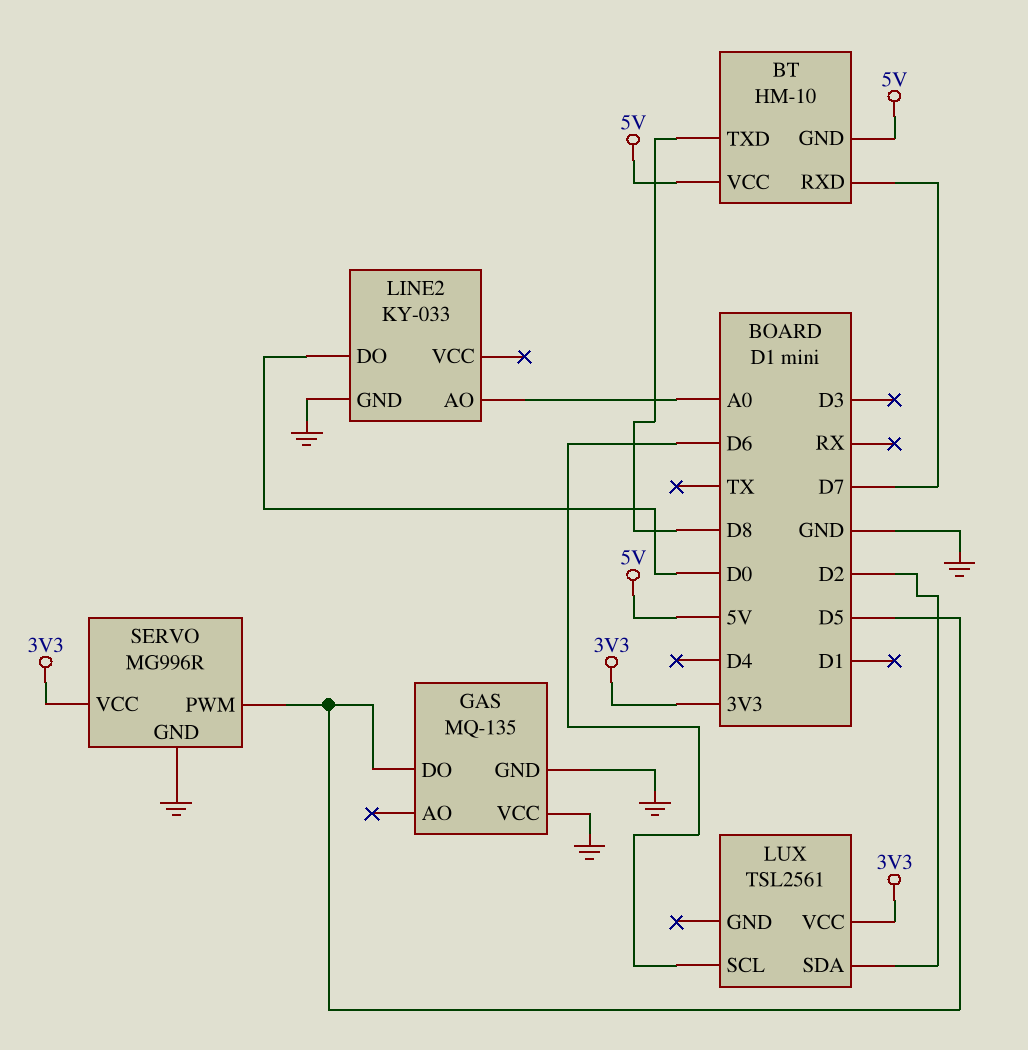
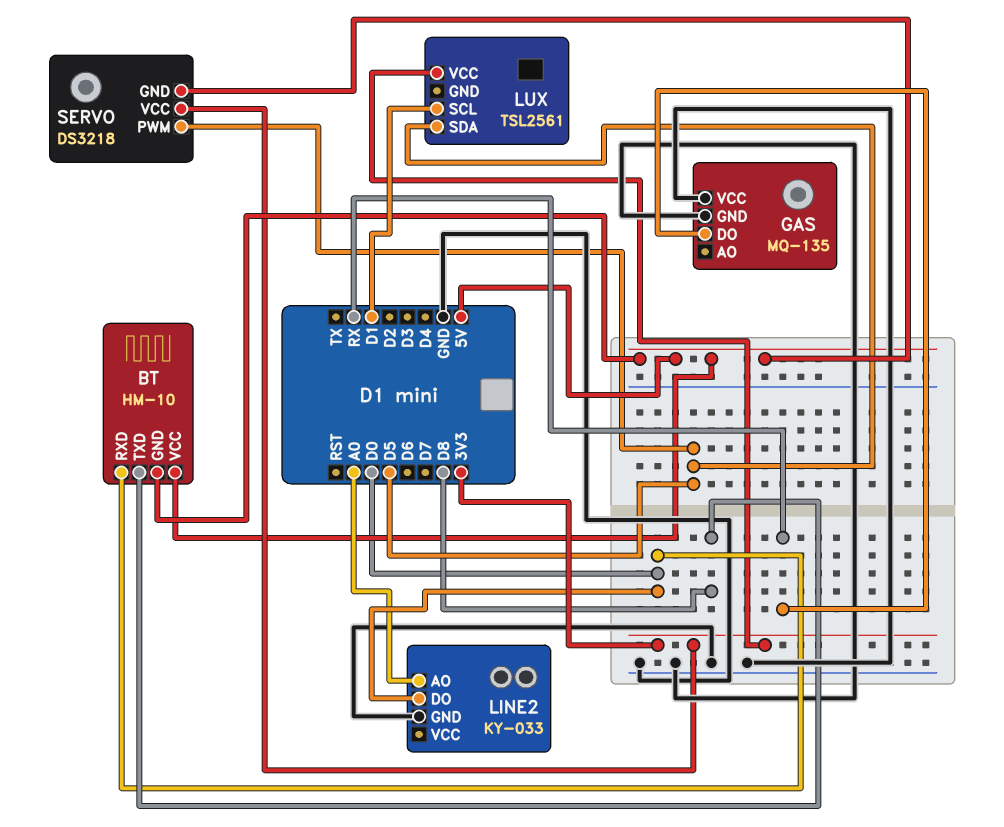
BT pin RXD: D7 -> D0
GAS pin DO: D5 -> RX
LUX pin SCL: D6 -> D1
LUX pin SDA: D2 -> D5
SERVO: MG996R -> DS3218
SERVO pin GND: GND -> 5V

